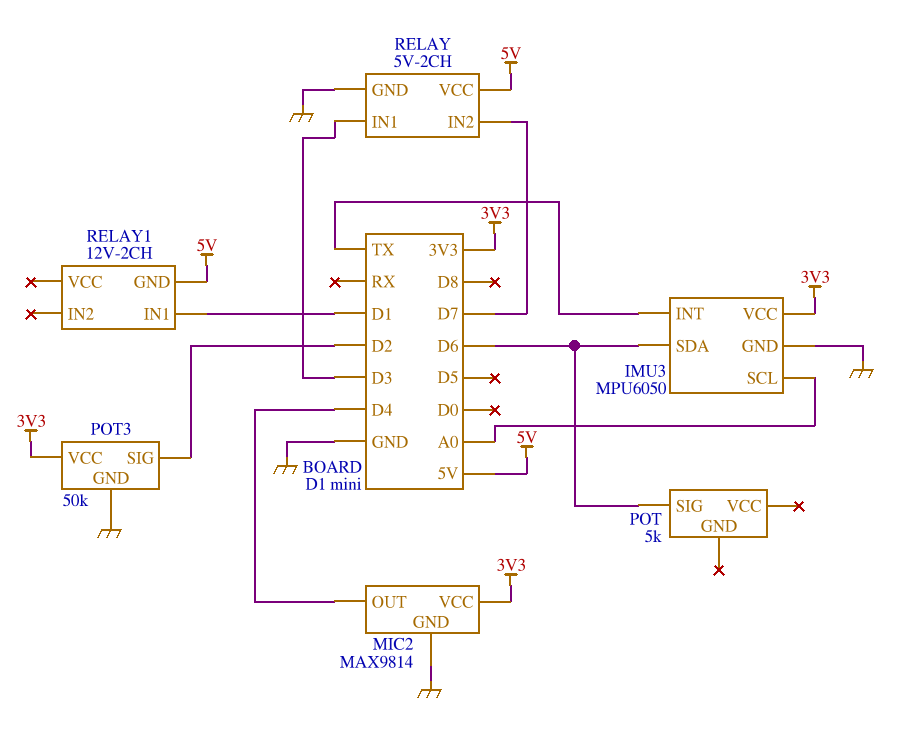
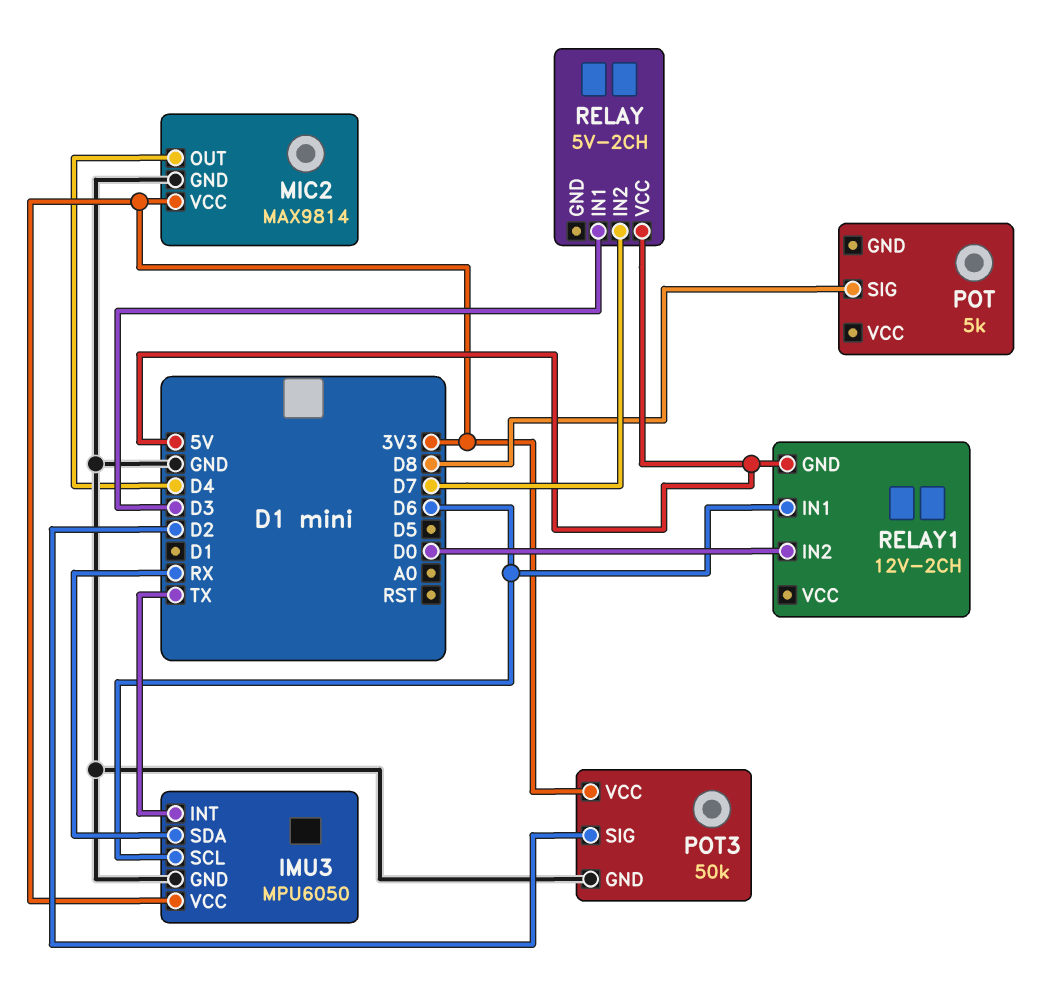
IMU3 pin SCL: A0 -> D6
IMU3 pin SDA: D6 -> RX
POT pin SIG: D6 -> D8
RELAY pin GND: GND -> none
RELAY1 pin IN1: D1 -> D6
RELAY1 pin IN2: none -> D0

